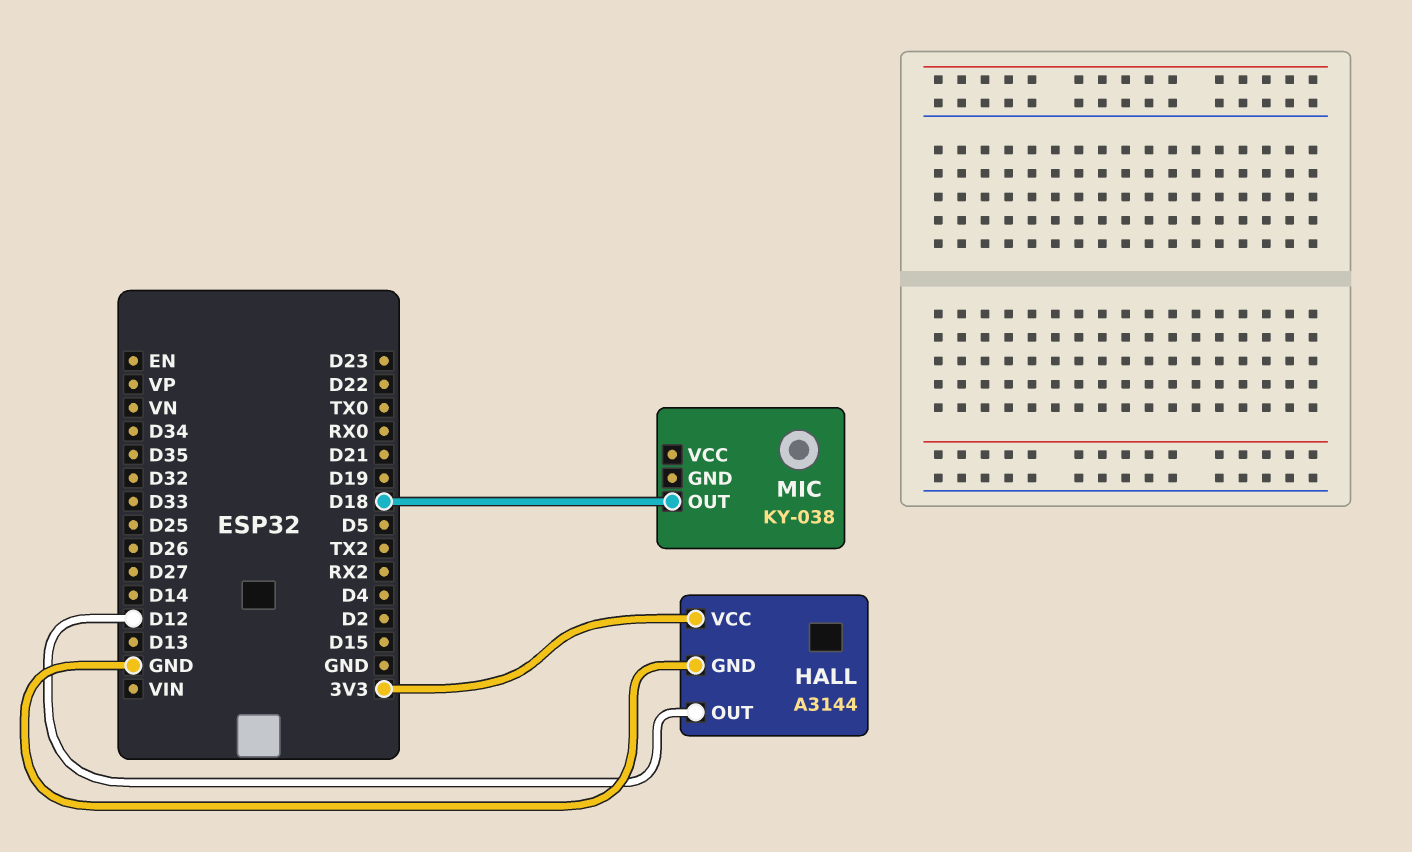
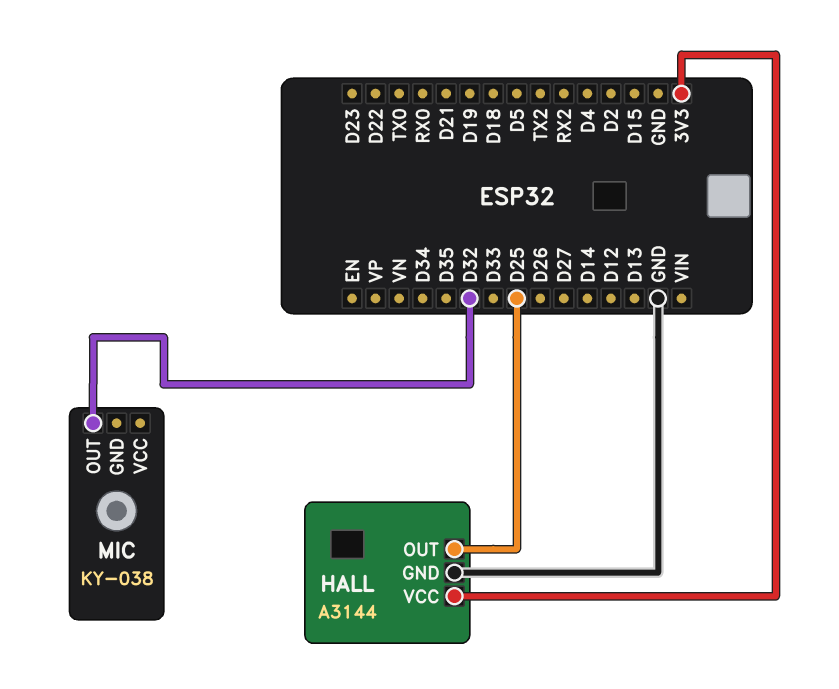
HALL pin OUT: D12 -> D25
MIC pin OUT: D18 -> D32

